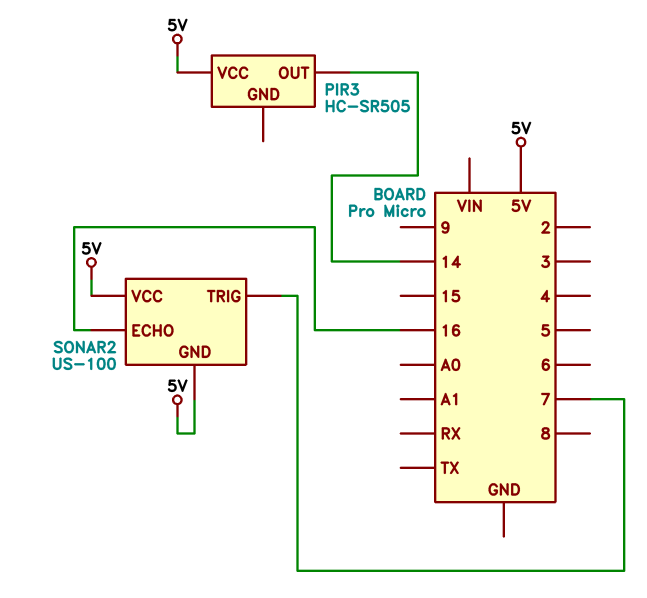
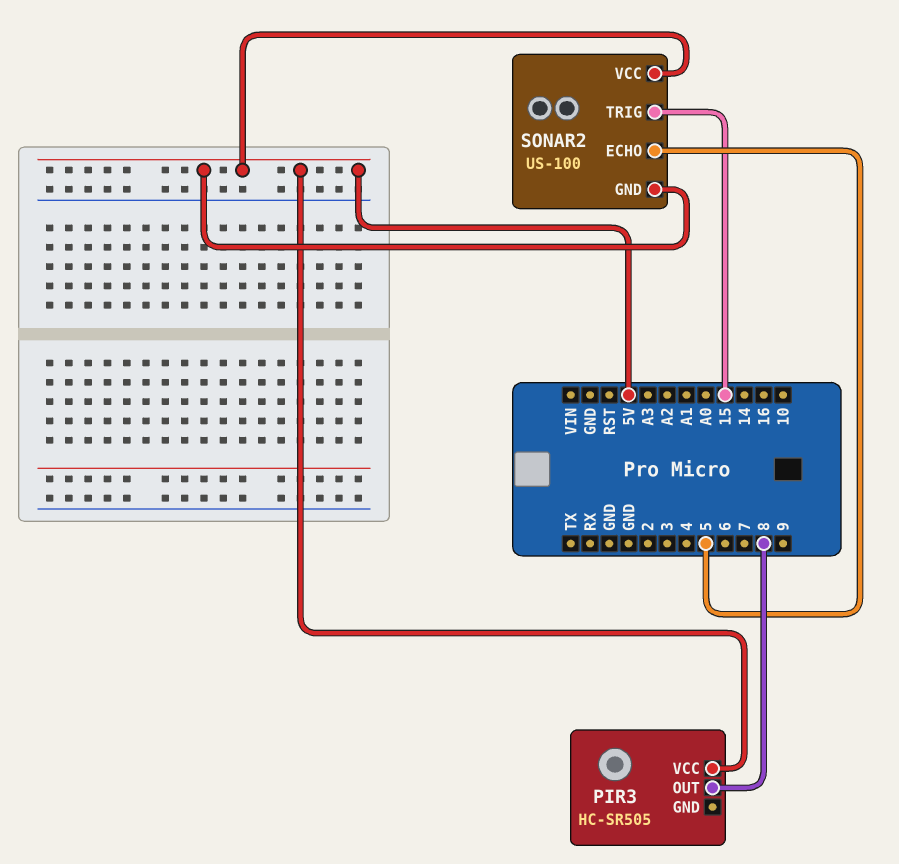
PIR3 pin OUT: 14 -> 8
SONAR2 pin ECHO: 16 -> 5
SONAR2 pin TRIG: 7 -> 15

